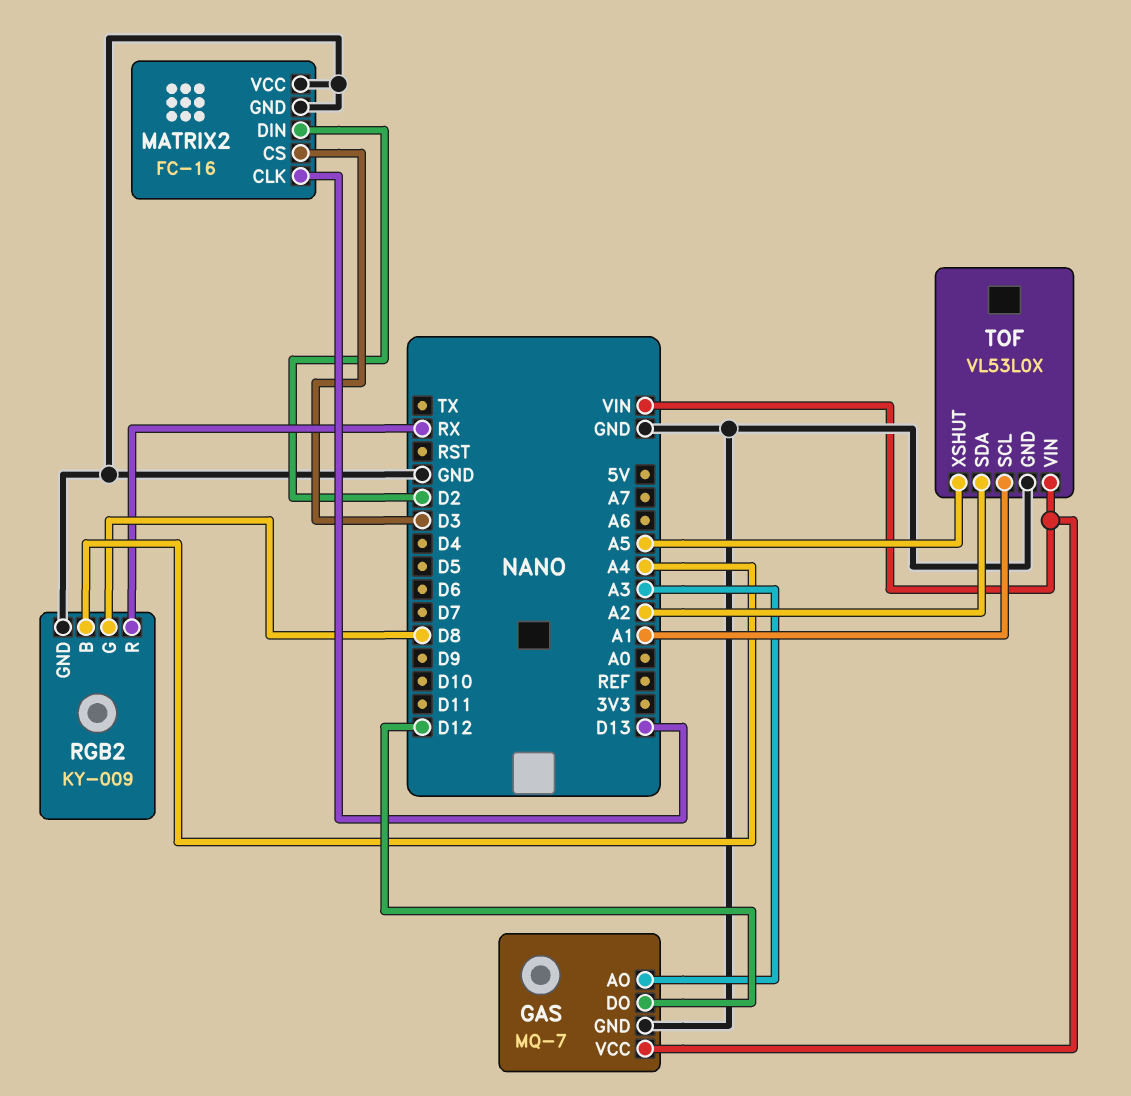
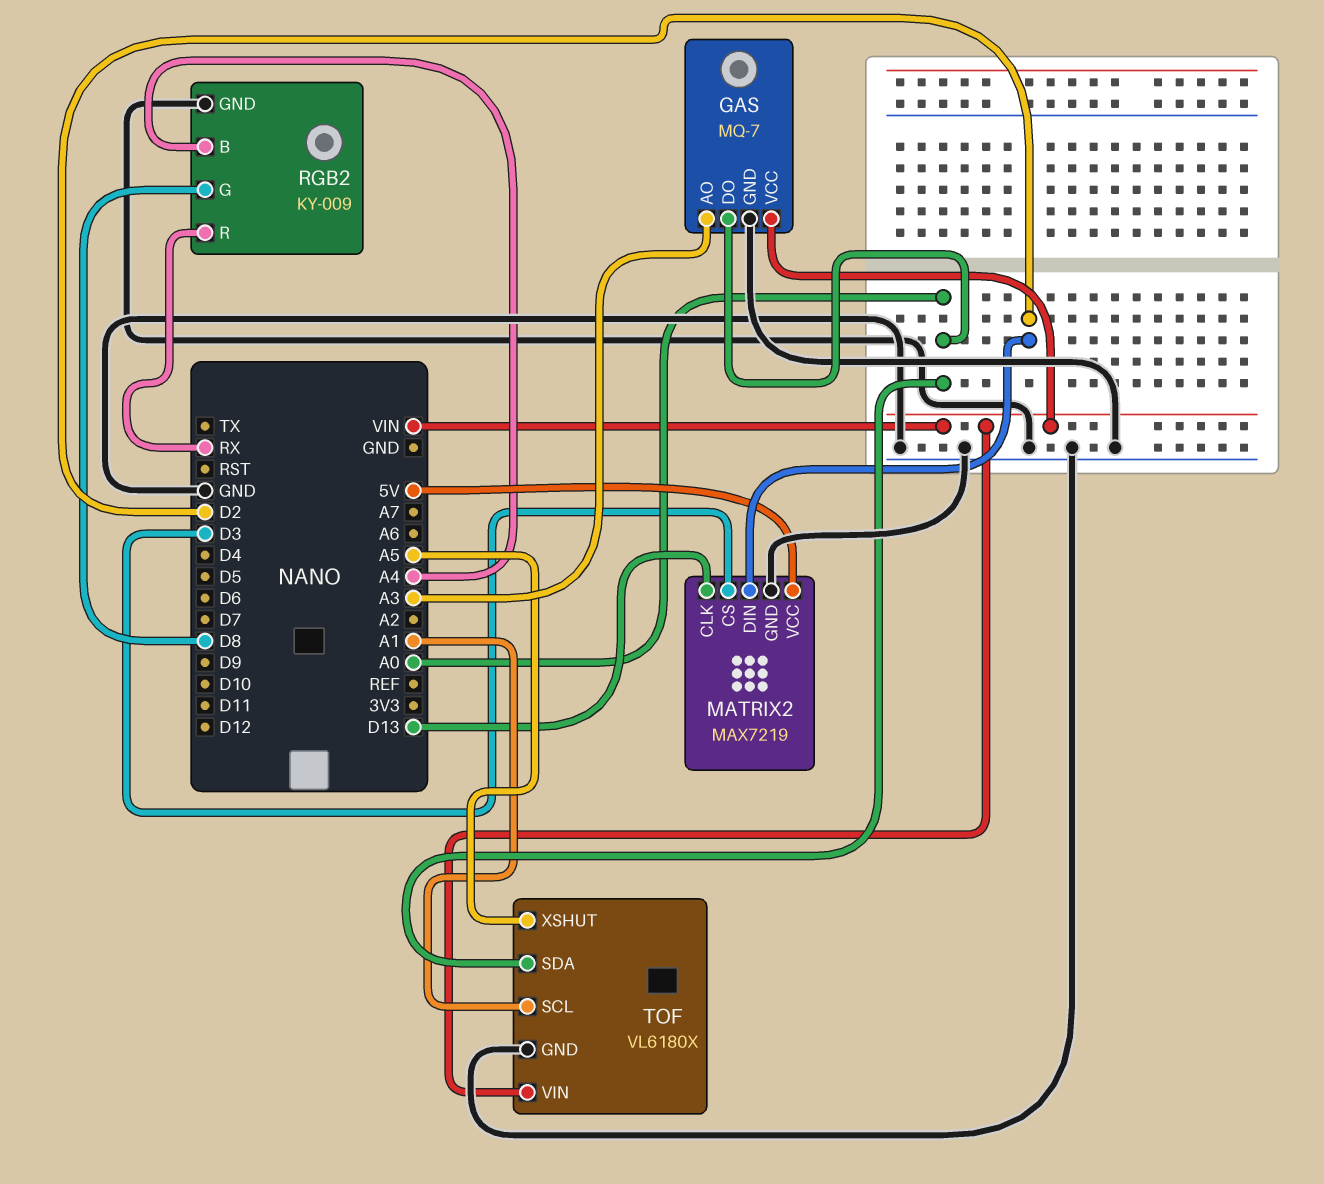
GAS pin DO: D12 -> A0
MATRIX2: FC-16 -> MAX7219
MATRIX2 pin VCC: GND -> 5V
TOF: VL53L0X -> VL6180X
TOF pin SDA: A2 -> A0

